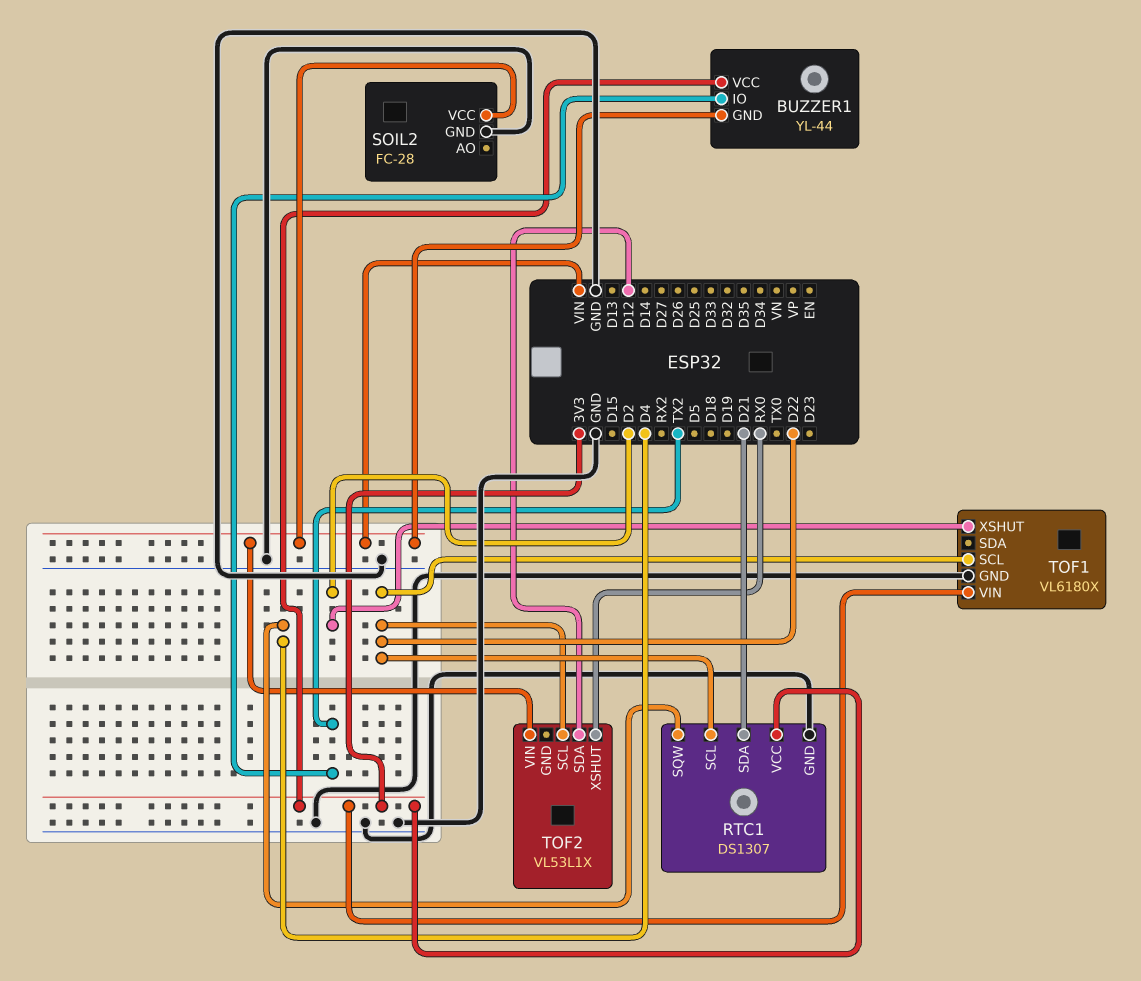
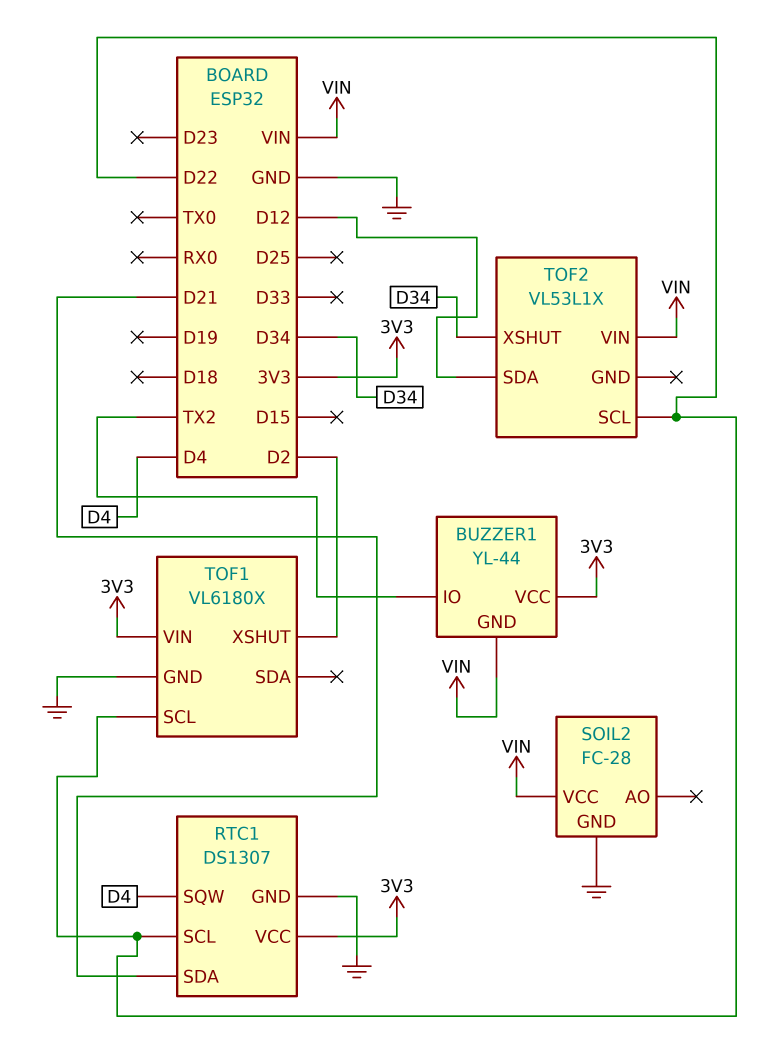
TOF2 pin XSHUT: RX0 -> D34

